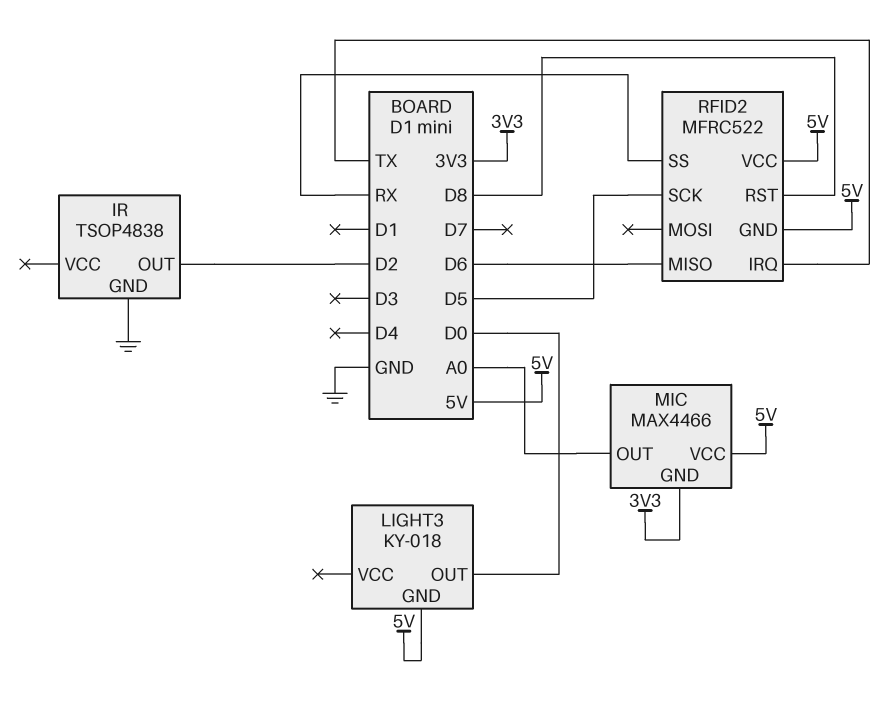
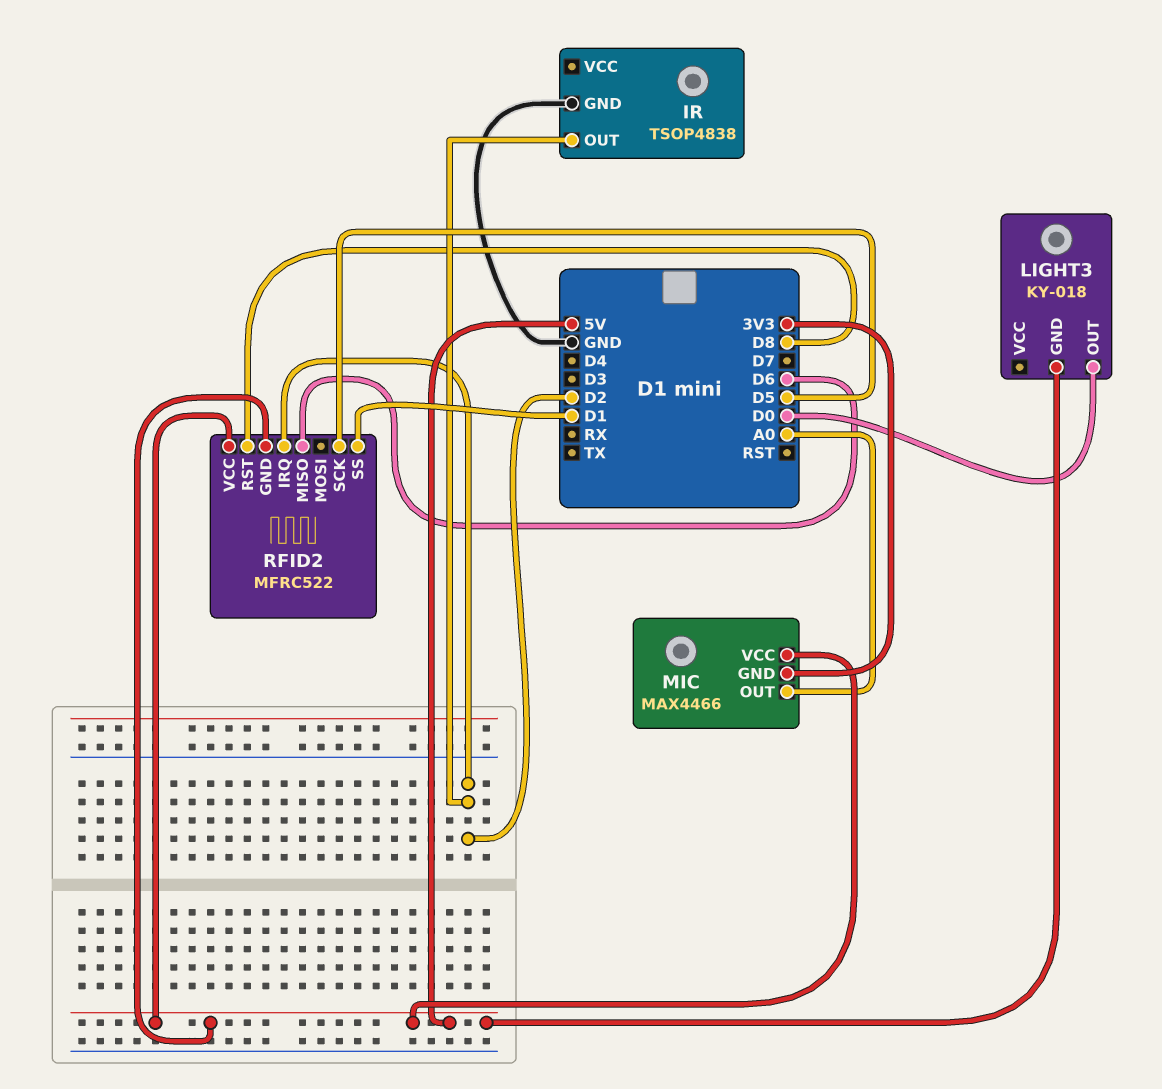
RFID2 pin IRQ: TX -> D2
RFID2 pin SS: RX -> D1

